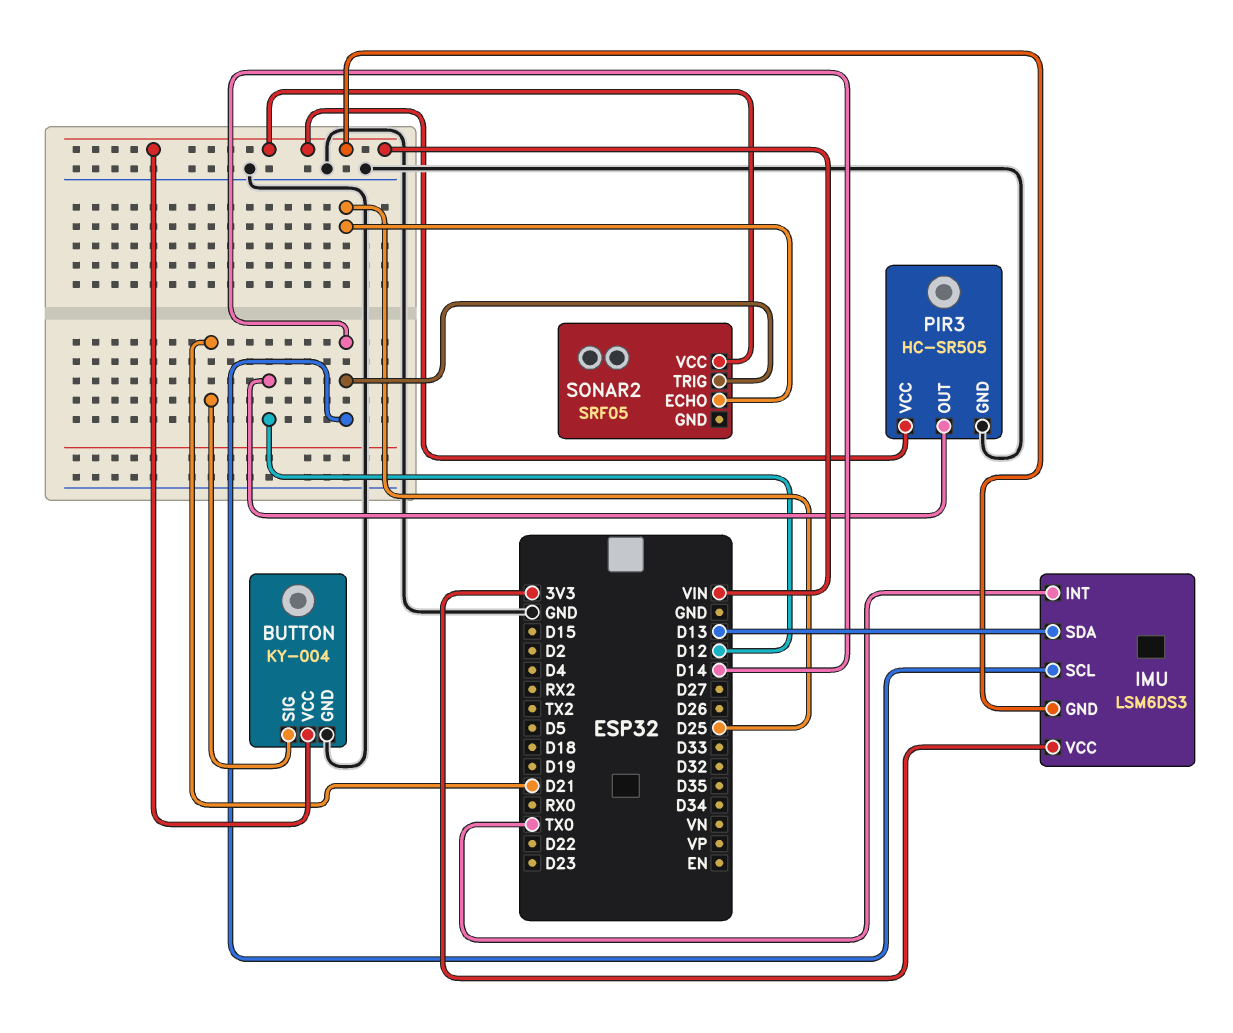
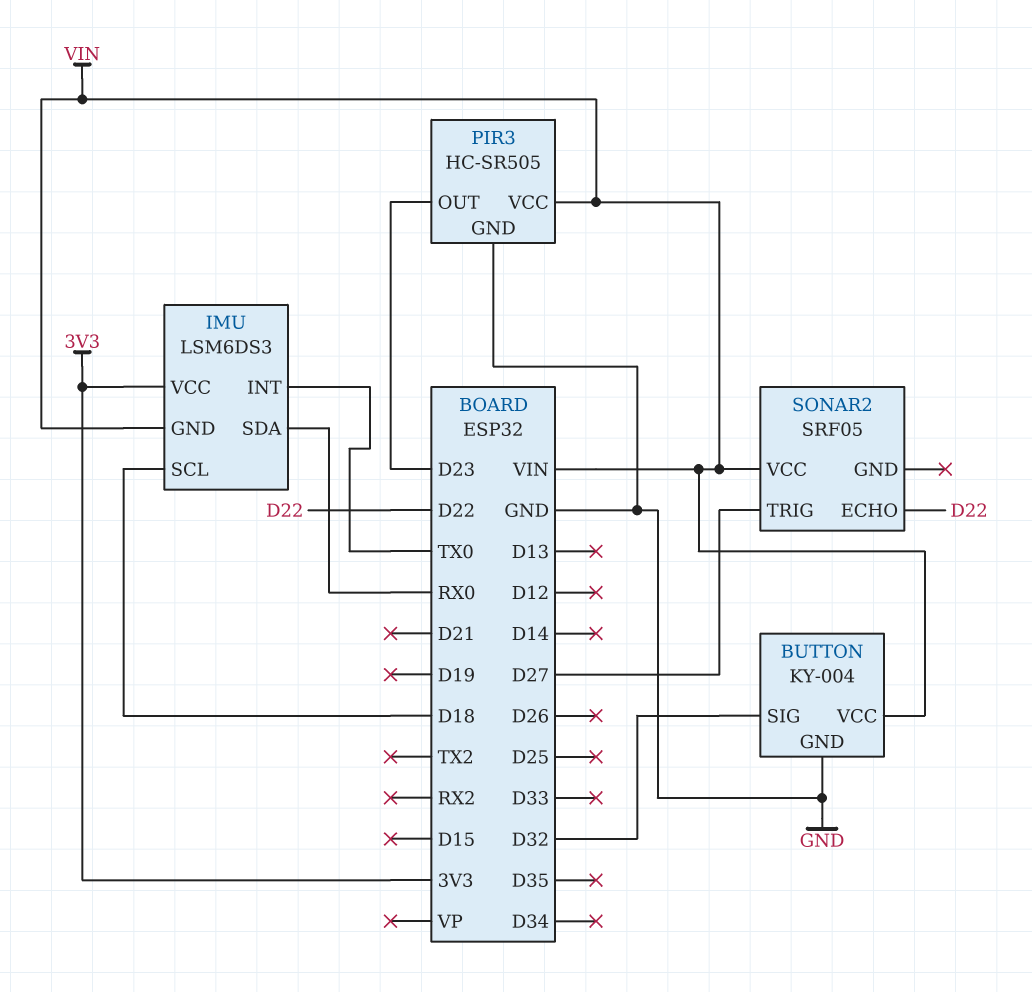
BUTTON pin SIG: D21 -> D32
IMU pin SCL: D14 -> D18
IMU pin SDA: D13 -> RX0
PIR3 pin OUT: D12 -> D23
SONAR2 pin ECHO: D25 -> D22
SONAR2 pin TRIG: D14 -> D27

